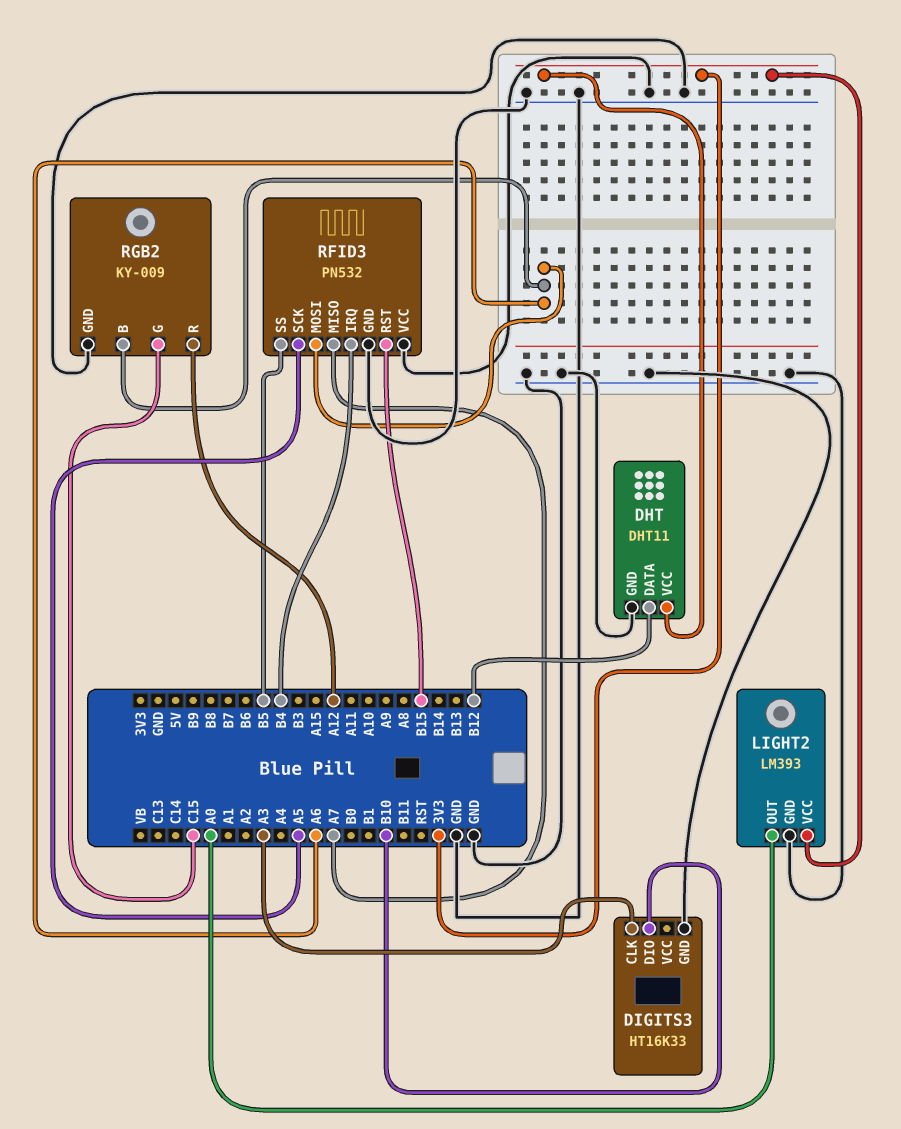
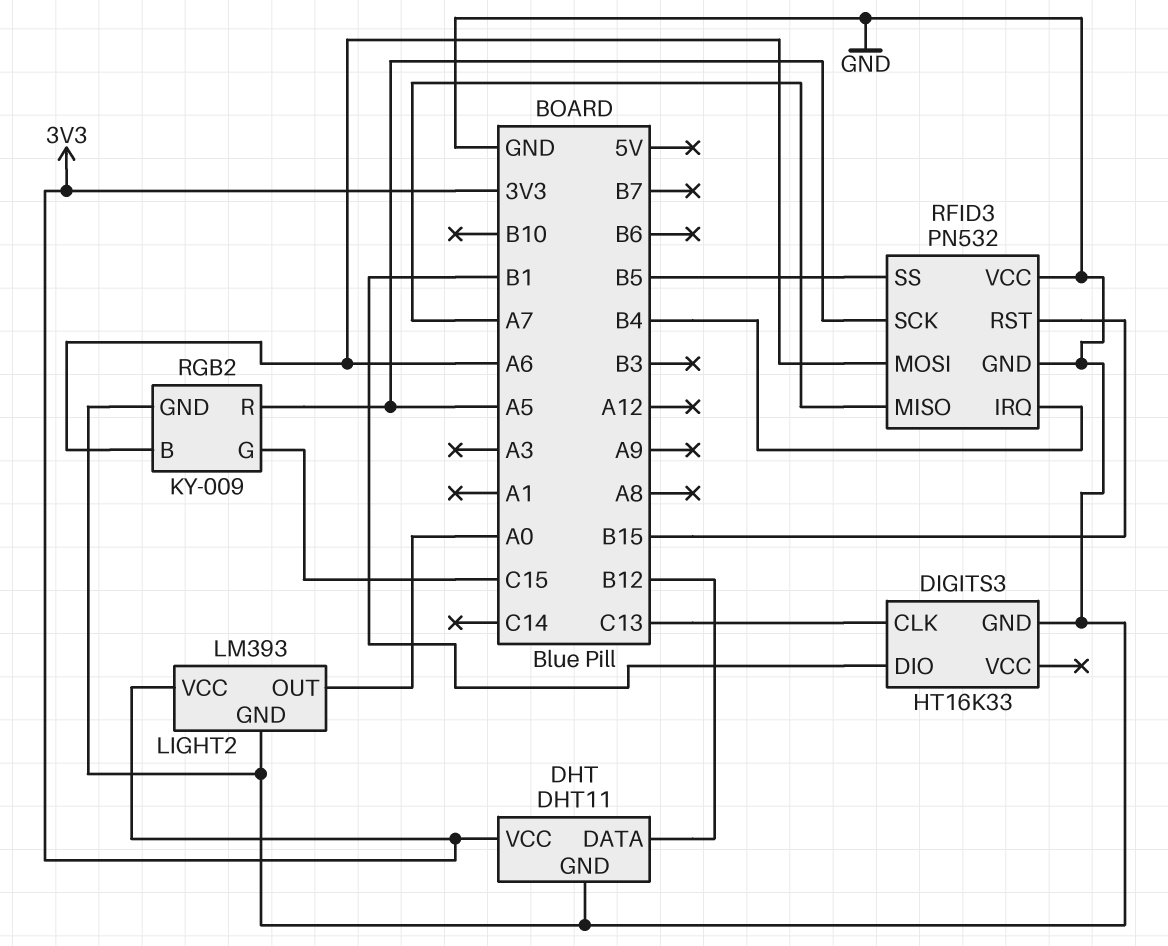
DIGITS3 pin CLK: A3 -> C13
DIGITS3 pin DIO: B10 -> B1
RGB2 pin R: A12 -> A5

